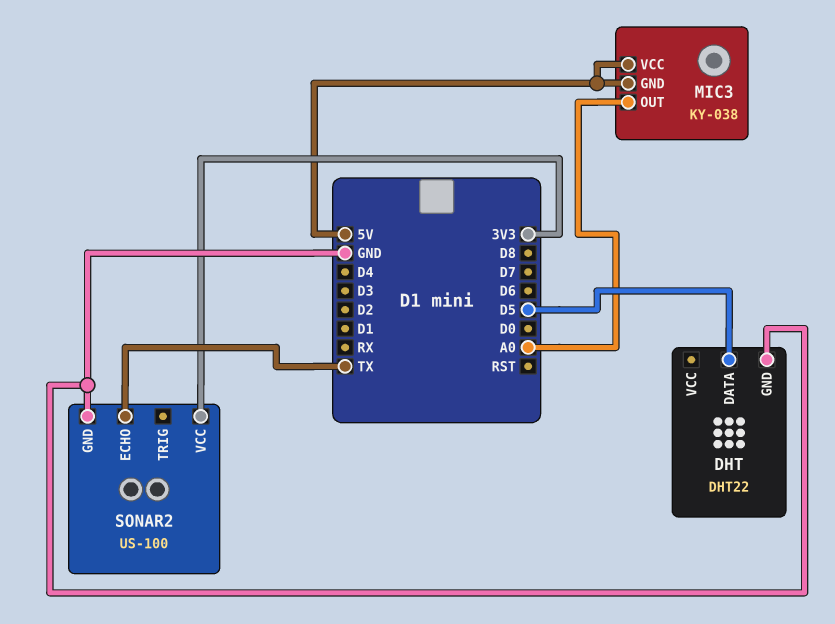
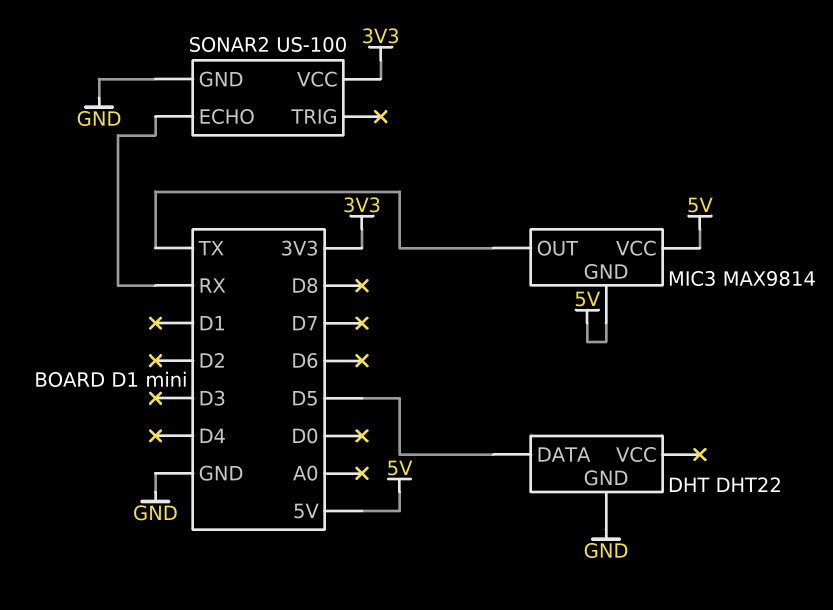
MIC3: KY-038 -> MAX9814
MIC3 pin OUT: A0 -> TX
SONAR2 pin ECHO: TX -> RX

